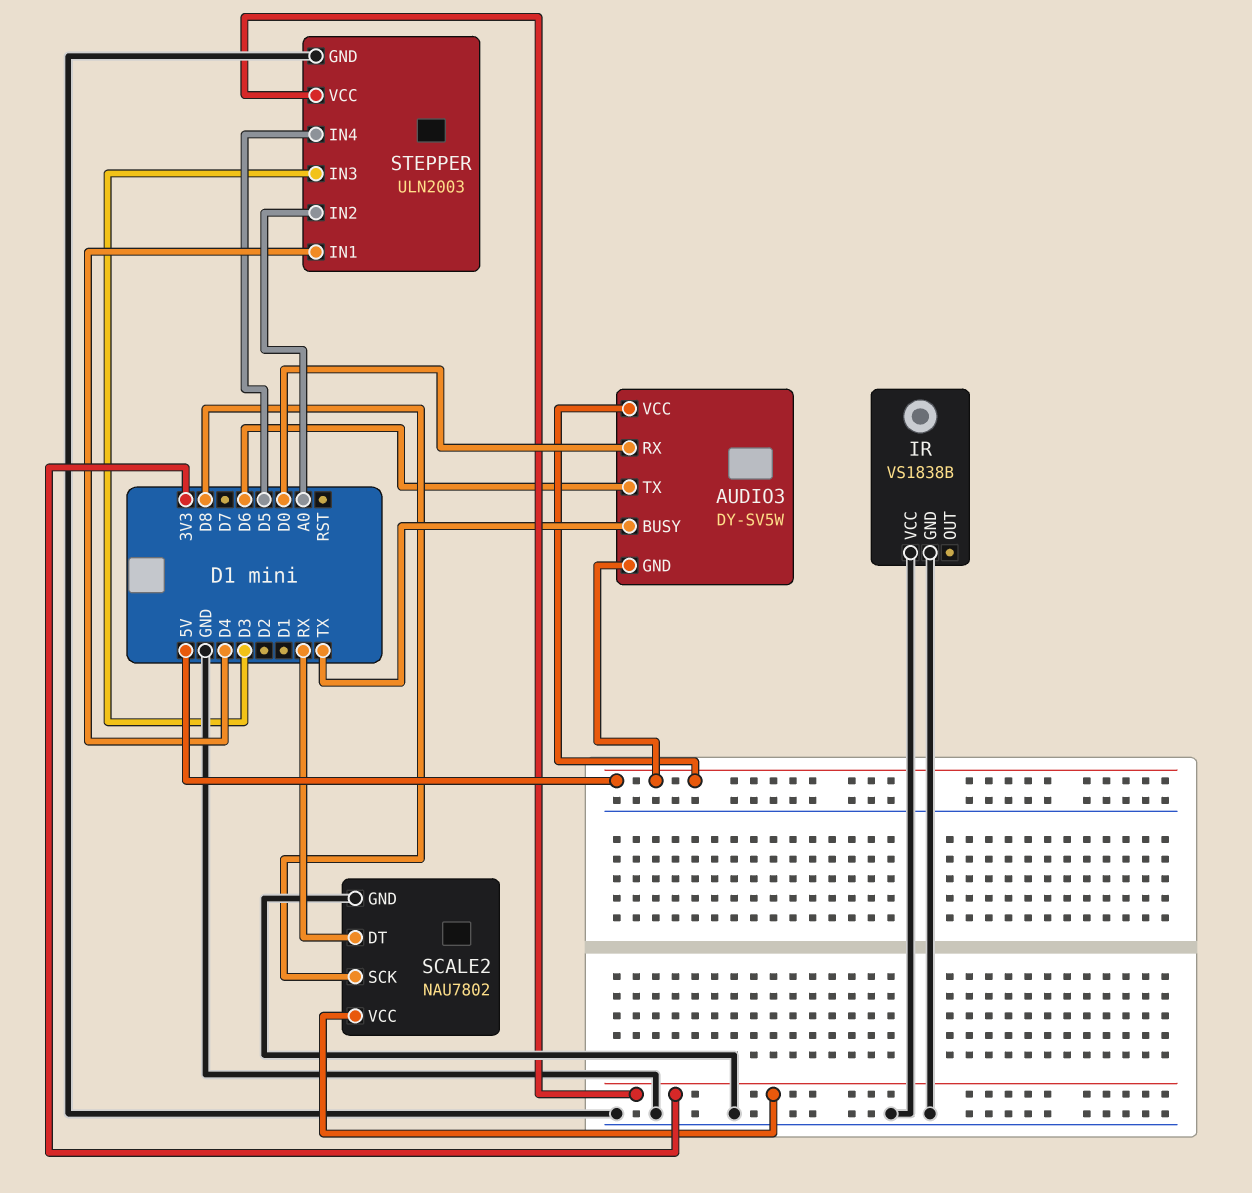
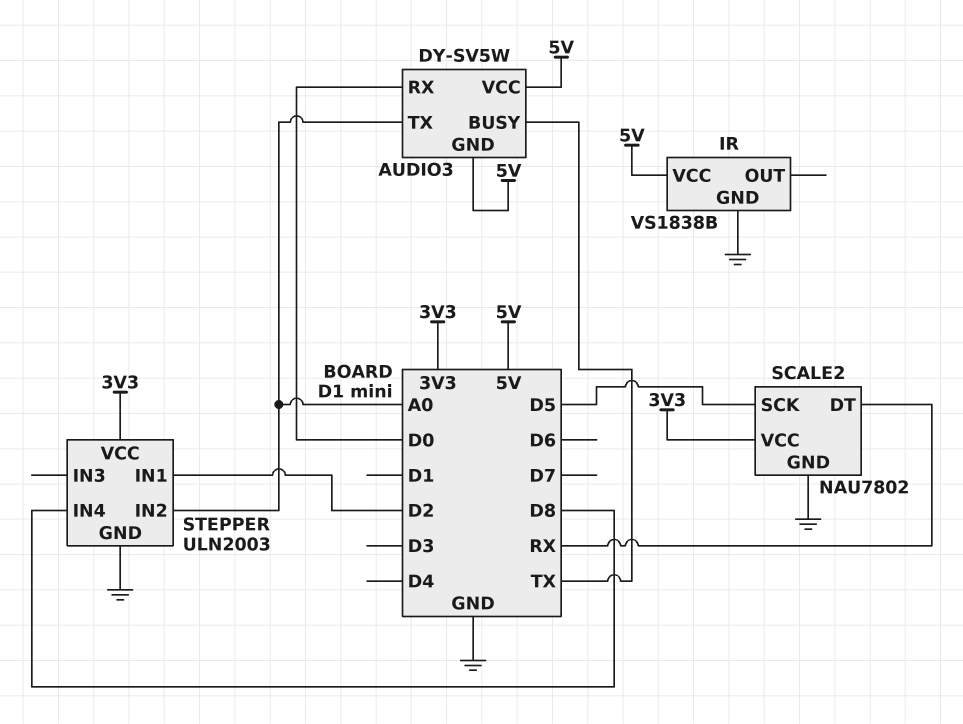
AUDIO3 pin TX: D6 -> A0
IR pin VCC: GND -> 5V
SCALE2 pin SCK: D8 -> D5
STEPPER pin IN1: D4 -> D2
STEPPER pin IN3: D3 -> none
STEPPER pin IN4: D5 -> D8

